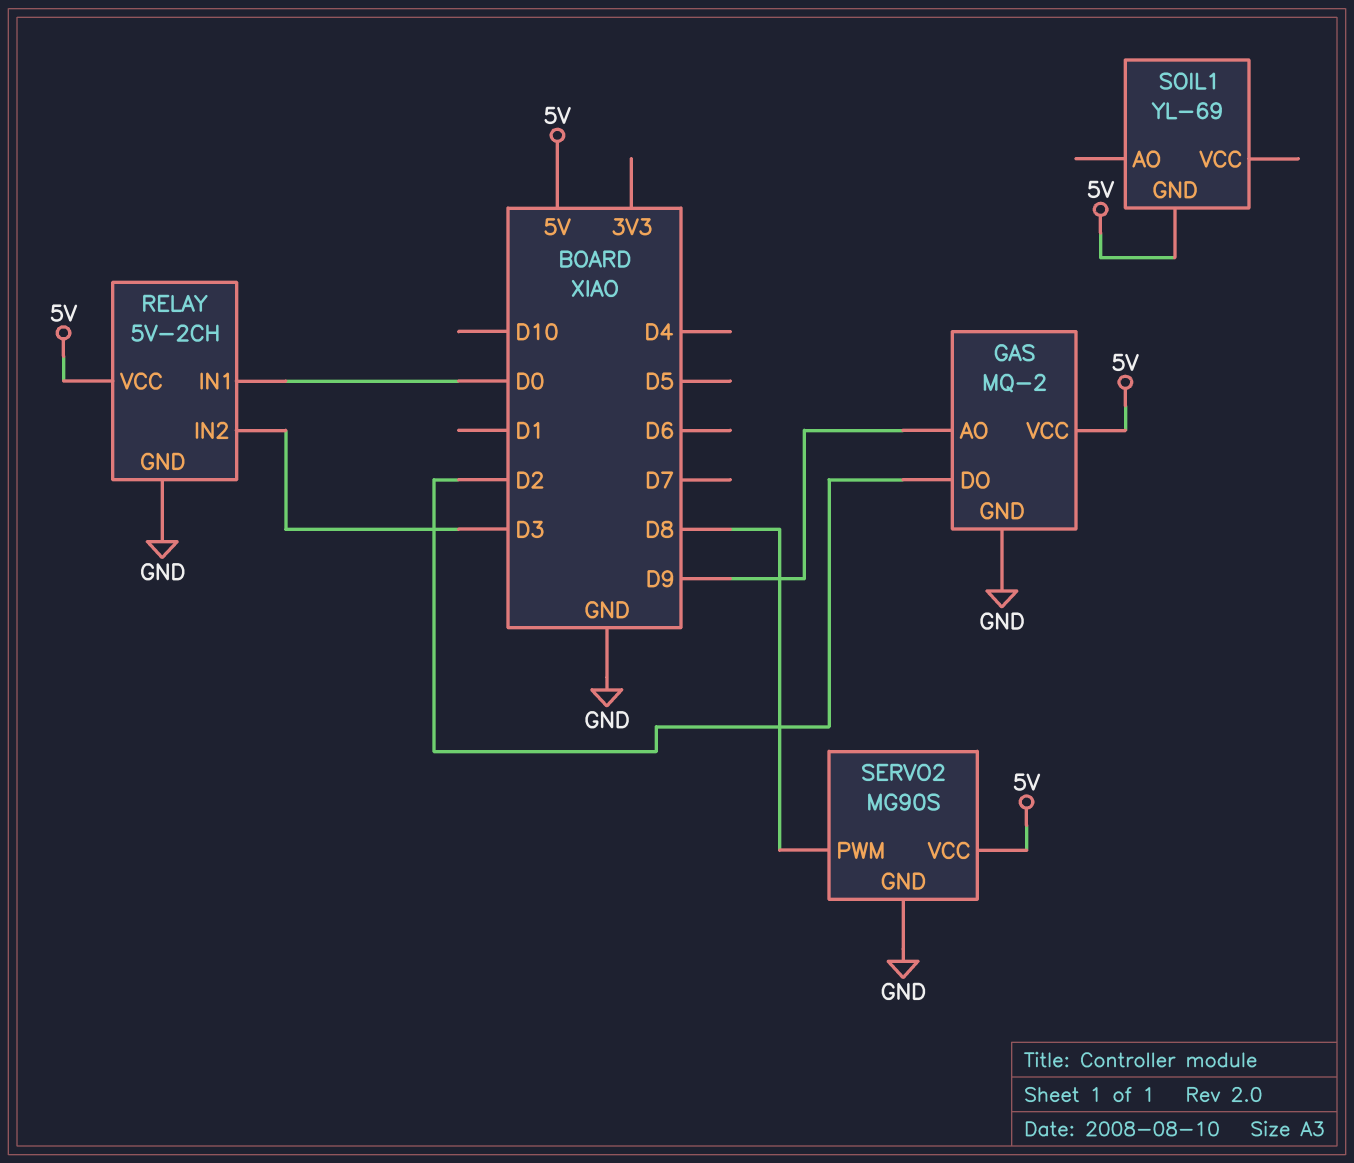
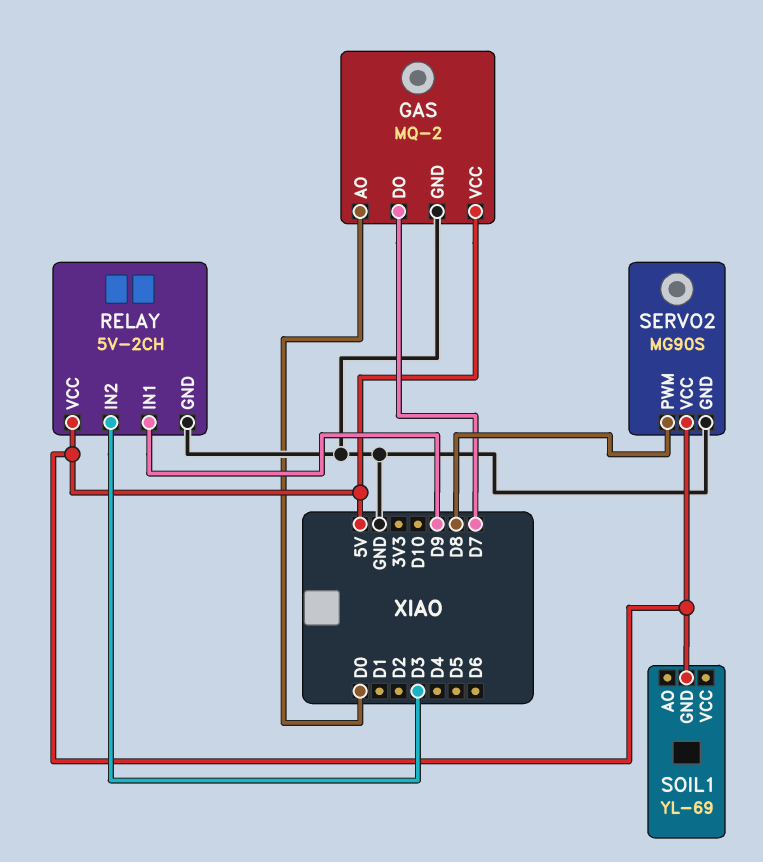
GAS pin AO: D9 -> D0
GAS pin DO: D2 -> D7
RELAY pin IN1: D0 -> D9

